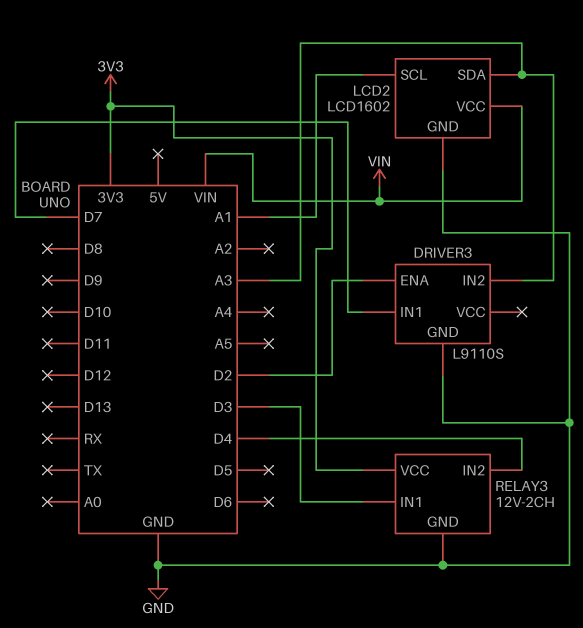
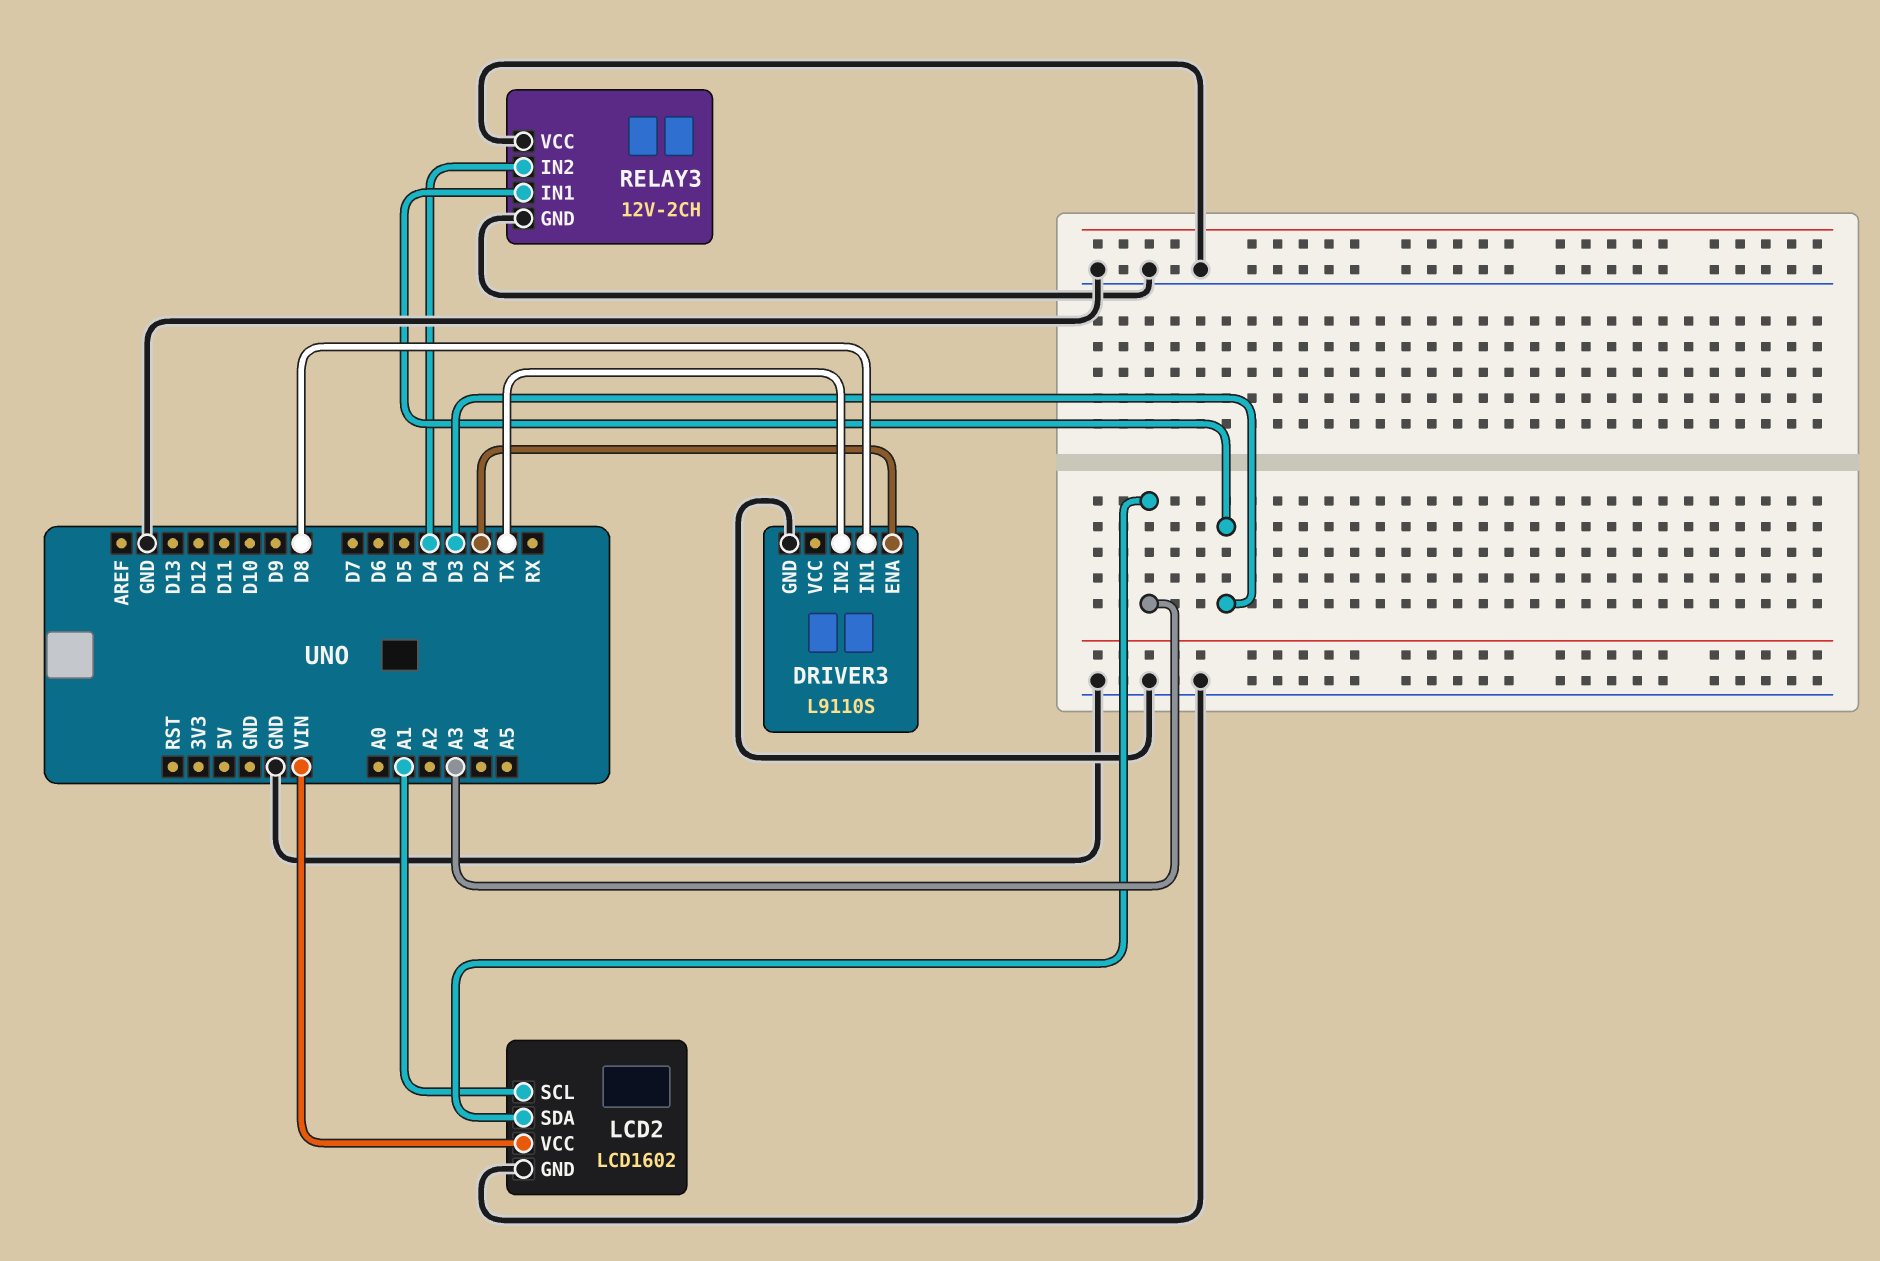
DRIVER3 pin IN1: D7 -> D8
DRIVER3 pin IN2: A3 -> TX
RELAY3 pin VCC: 3V3 -> GND

